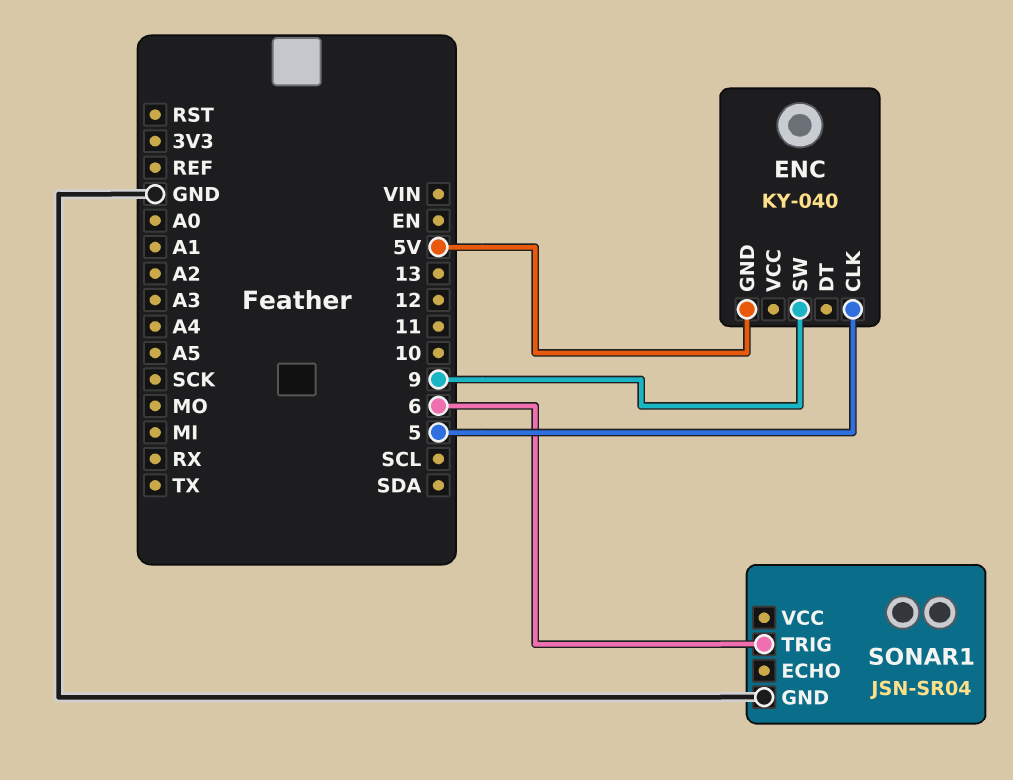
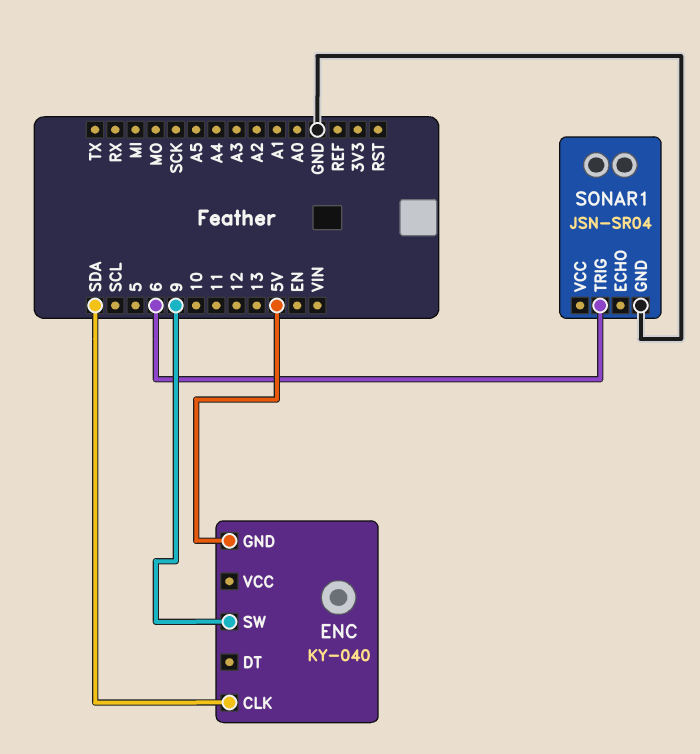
ENC pin CLK: 5 -> SDA

